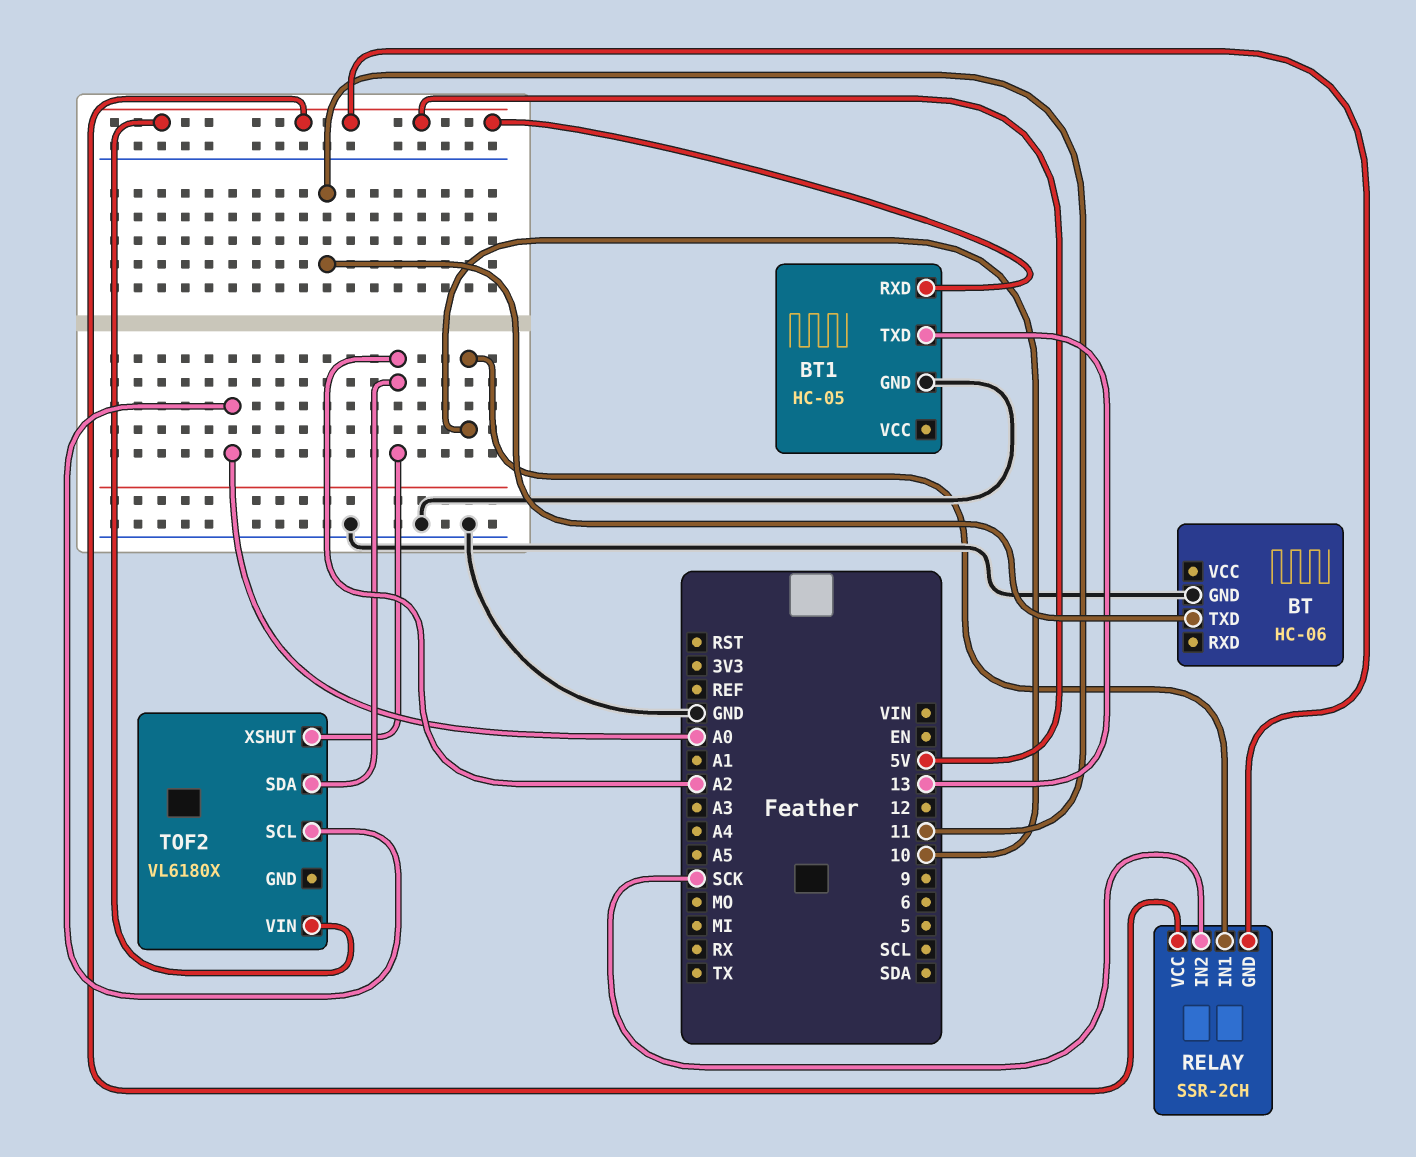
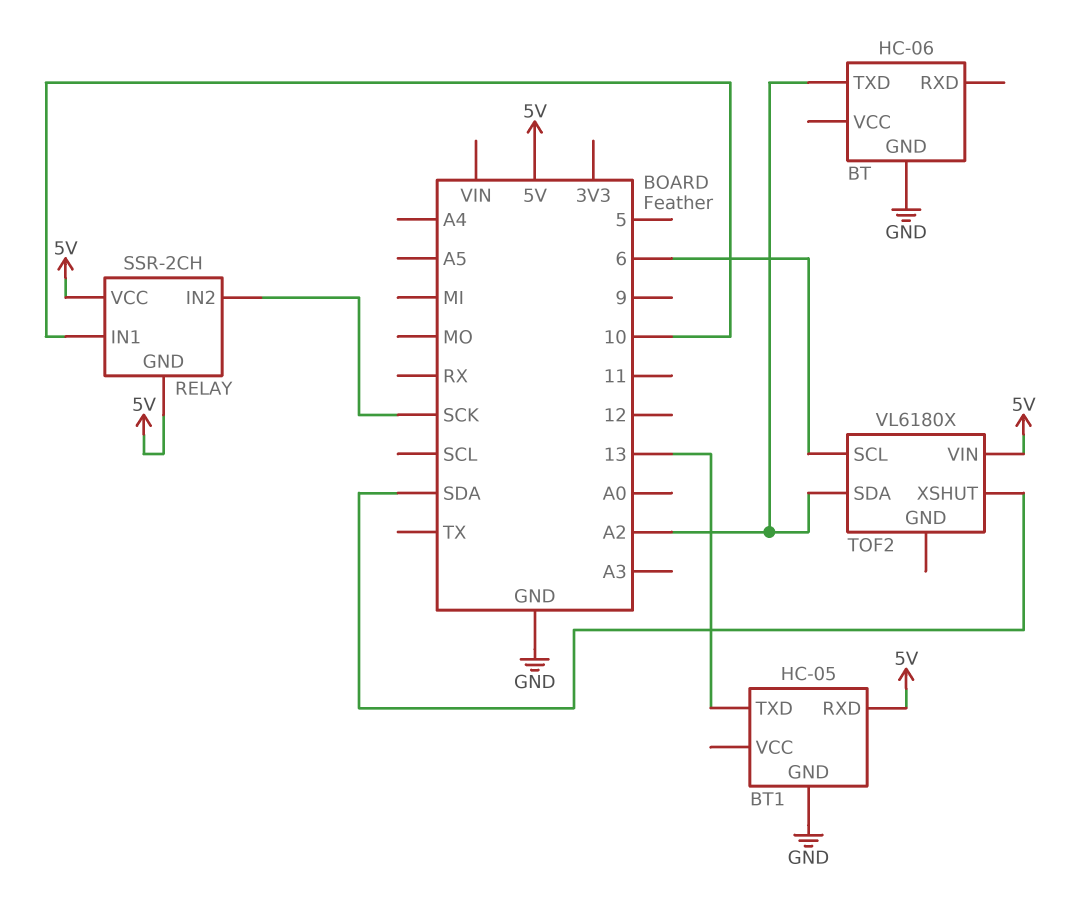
BT pin TXD: 11 -> A2
TOF2 pin SCL: A0 -> 6
TOF2 pin XSHUT: A2 -> SDA

